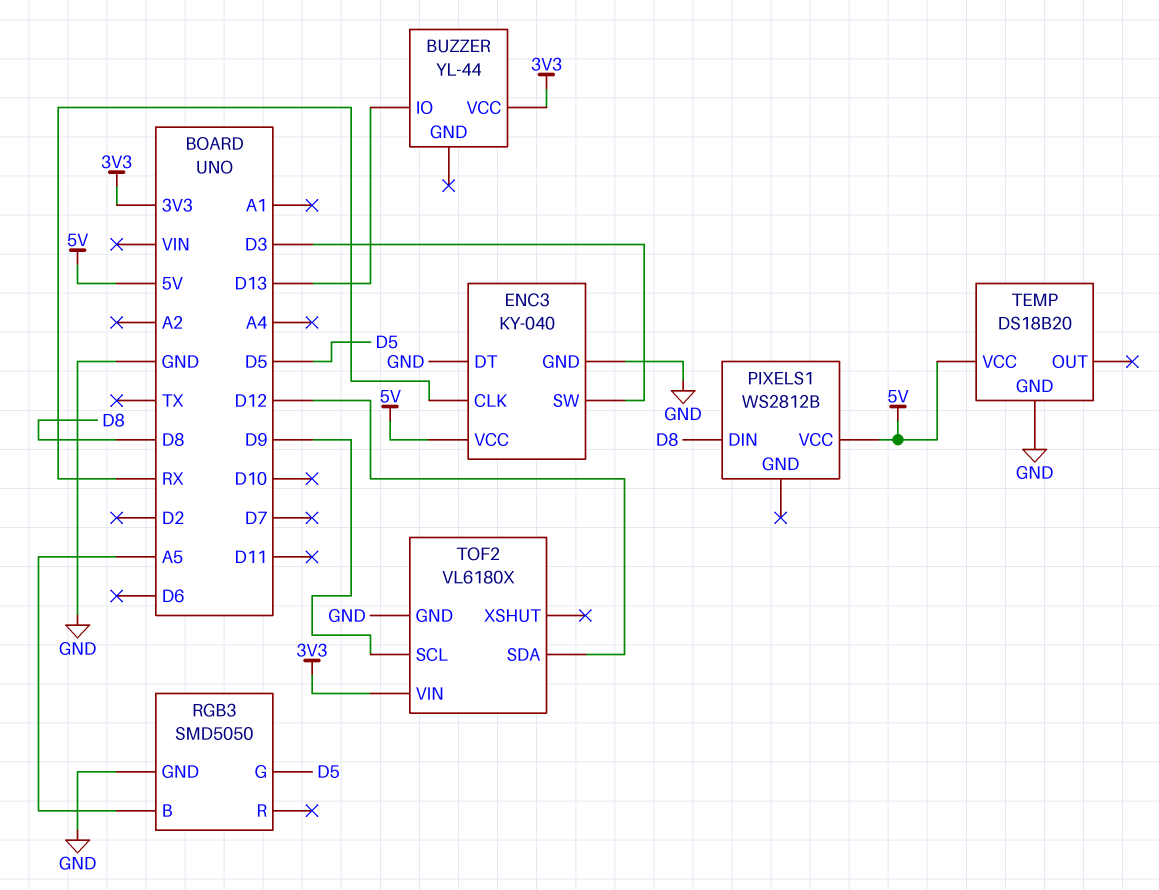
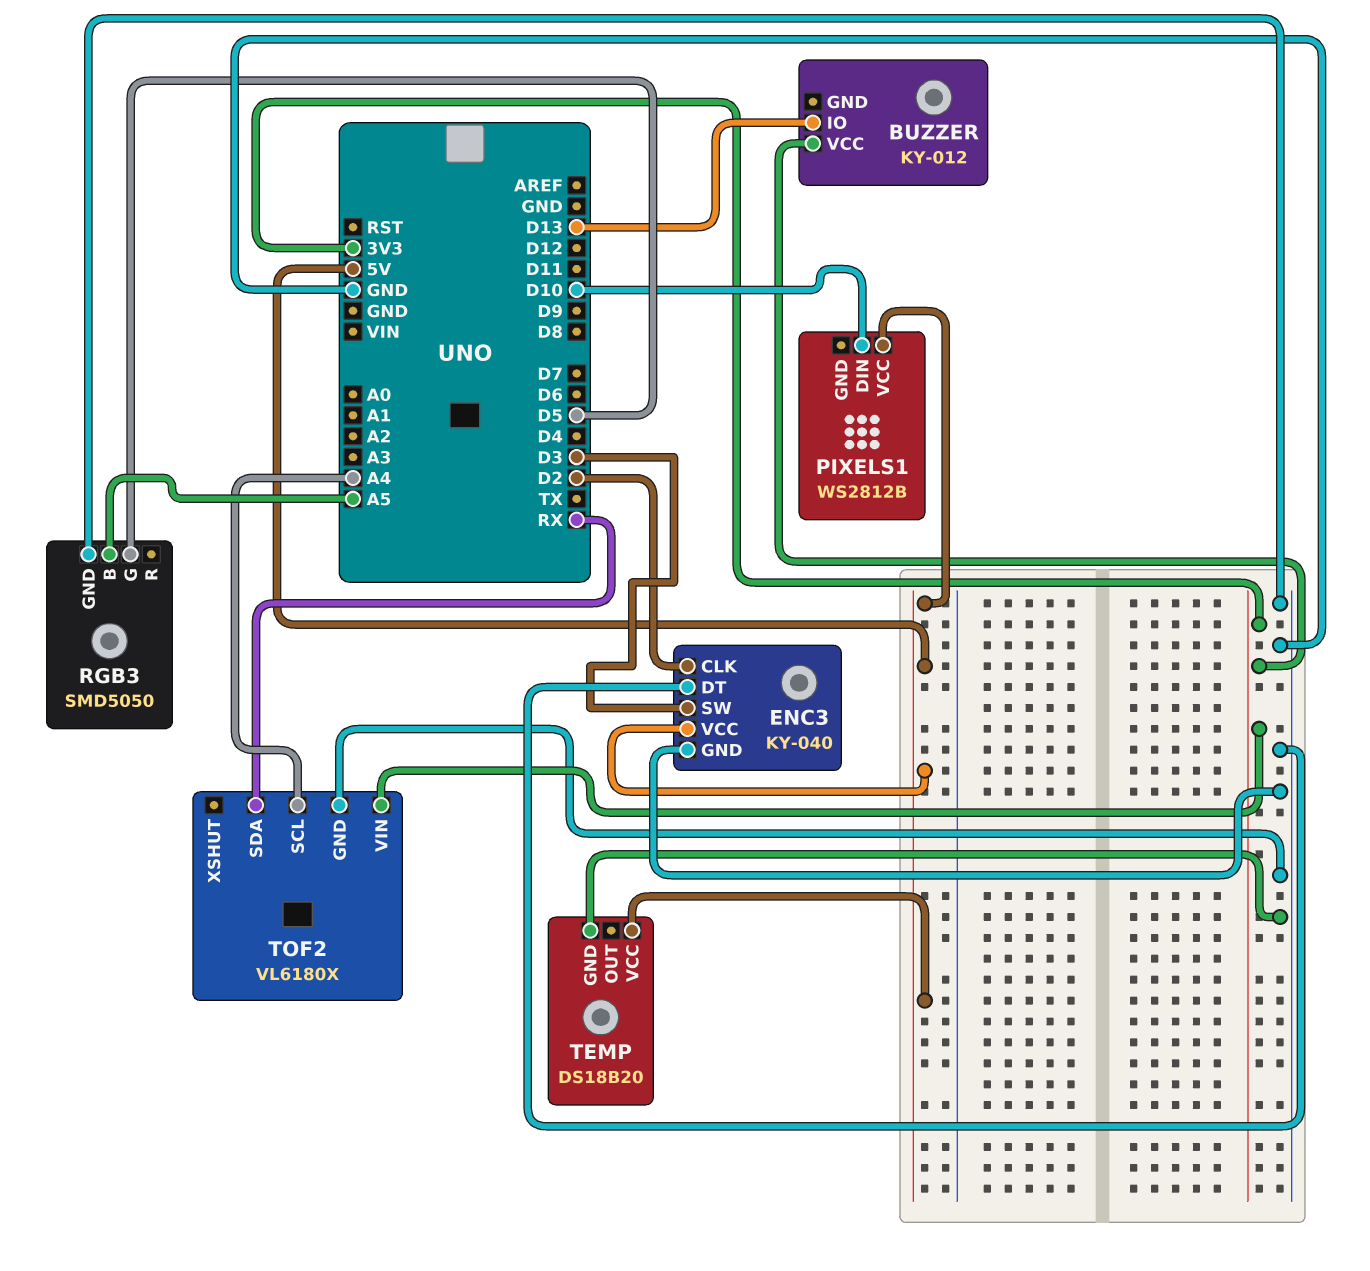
BUZZER: YL-44 -> KY-012
ENC3 pin CLK: RX -> D2
PIXELS1 pin DIN: D8 -> D10
TOF2 pin SCL: D9 -> A4
TOF2 pin SDA: D12 -> RX

